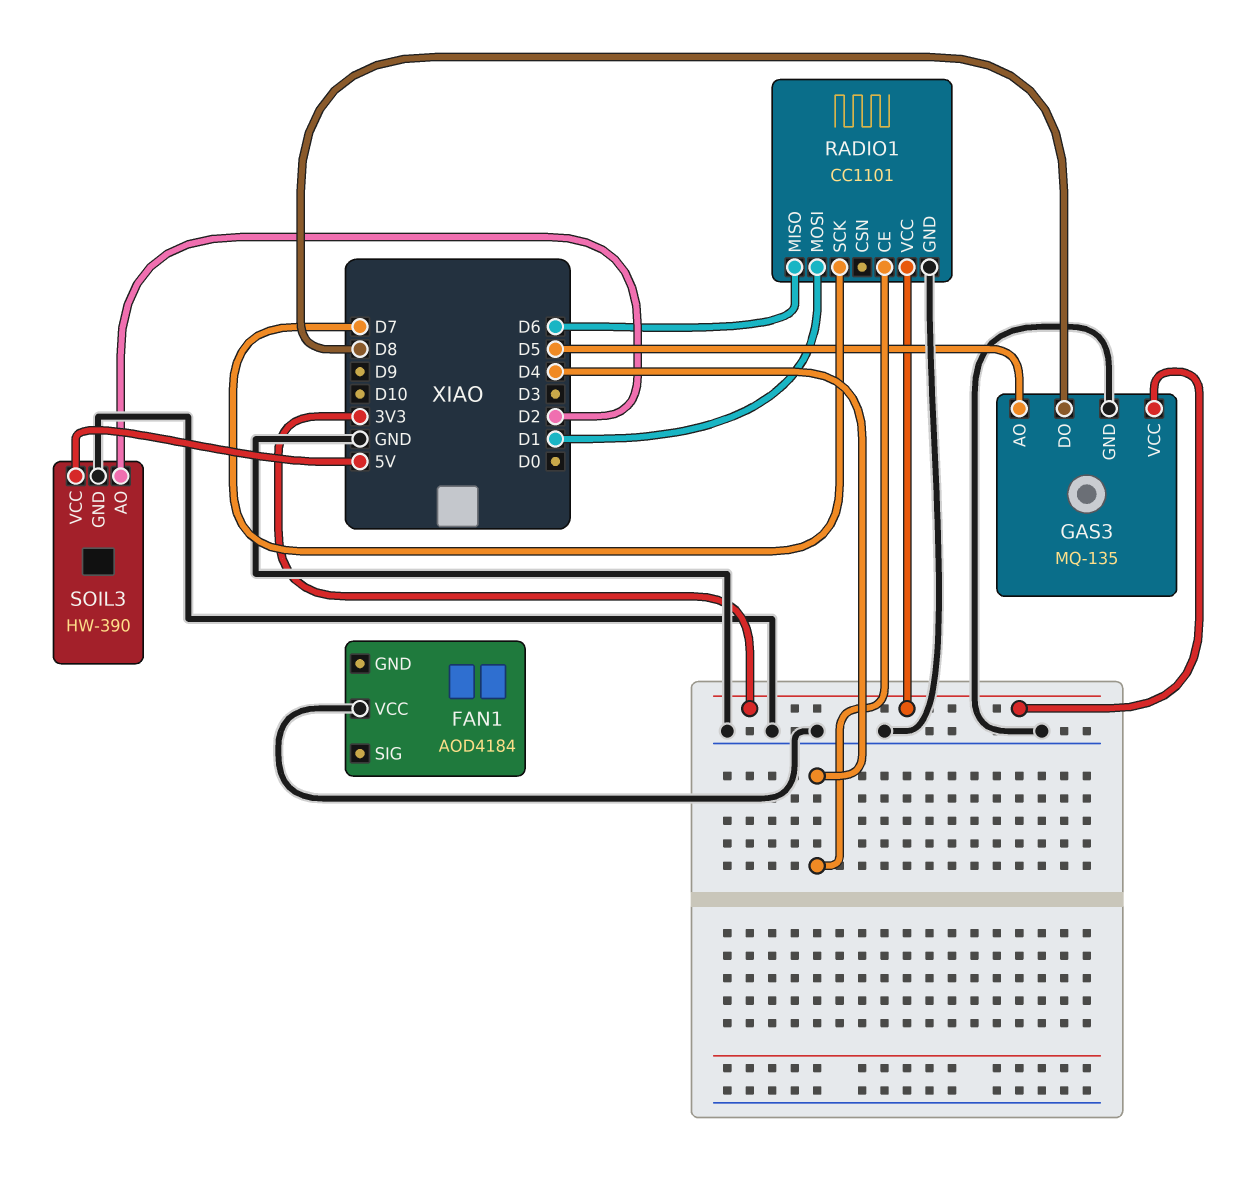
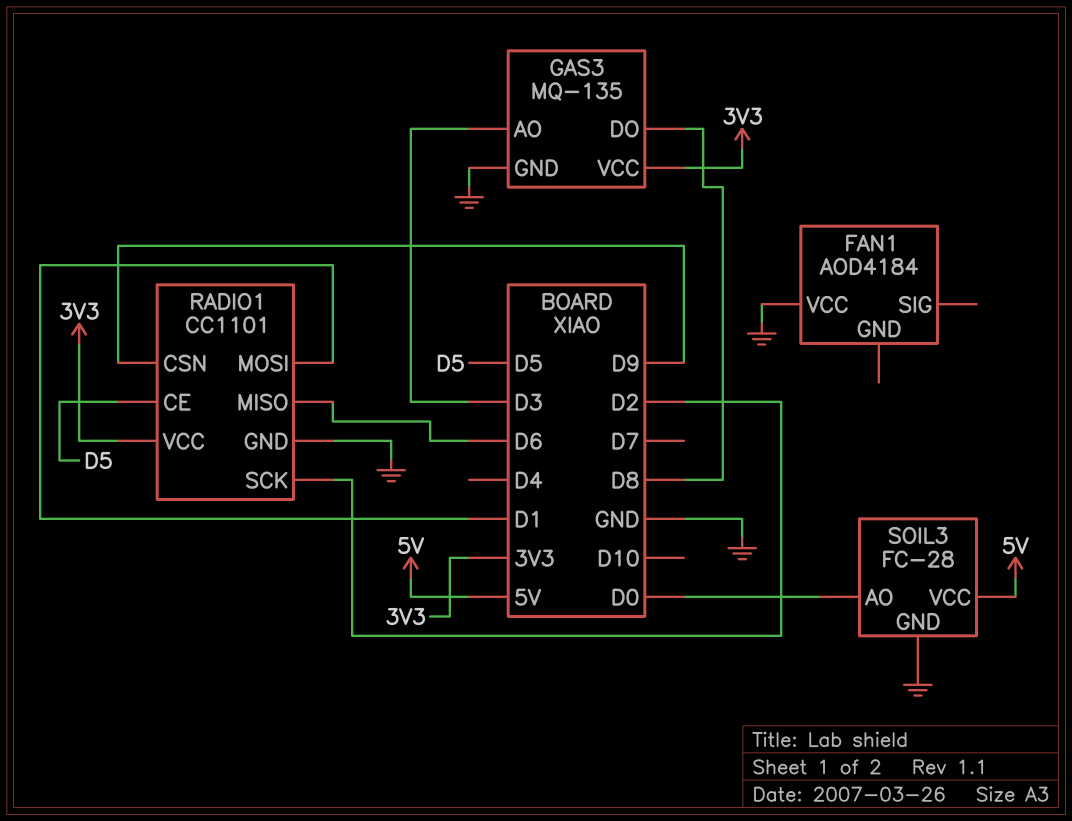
GAS3 pin AO: D5 -> D3
RADIO1 pin CE: D4 -> D5
RADIO1 pin CSN: none -> D9
RADIO1 pin SCK: D7 -> D2
SOIL3: HW-390 -> FC-28
SOIL3 pin AO: D2 -> D0

